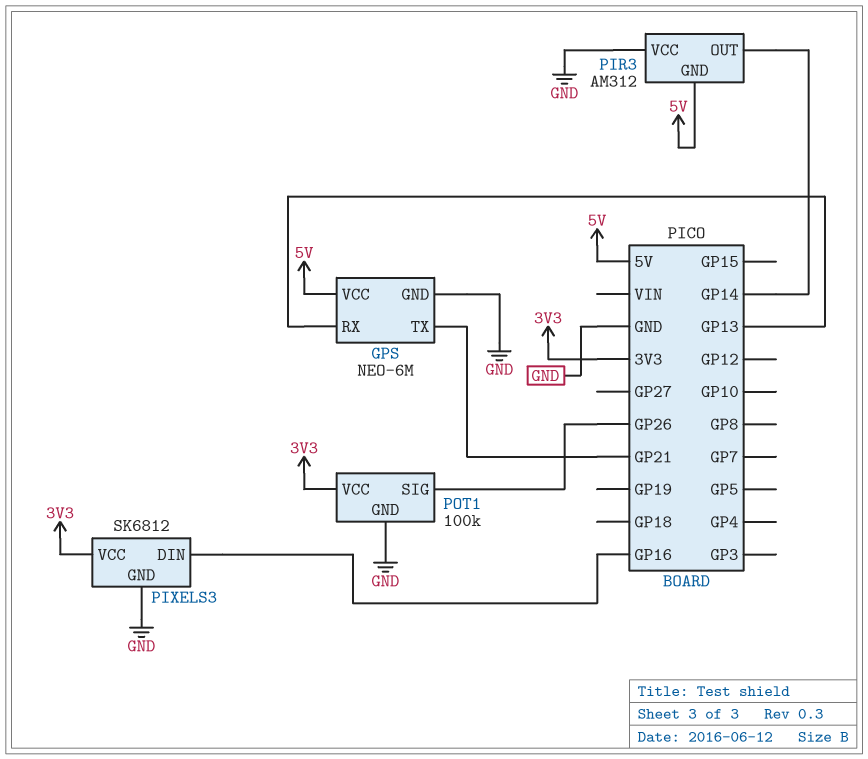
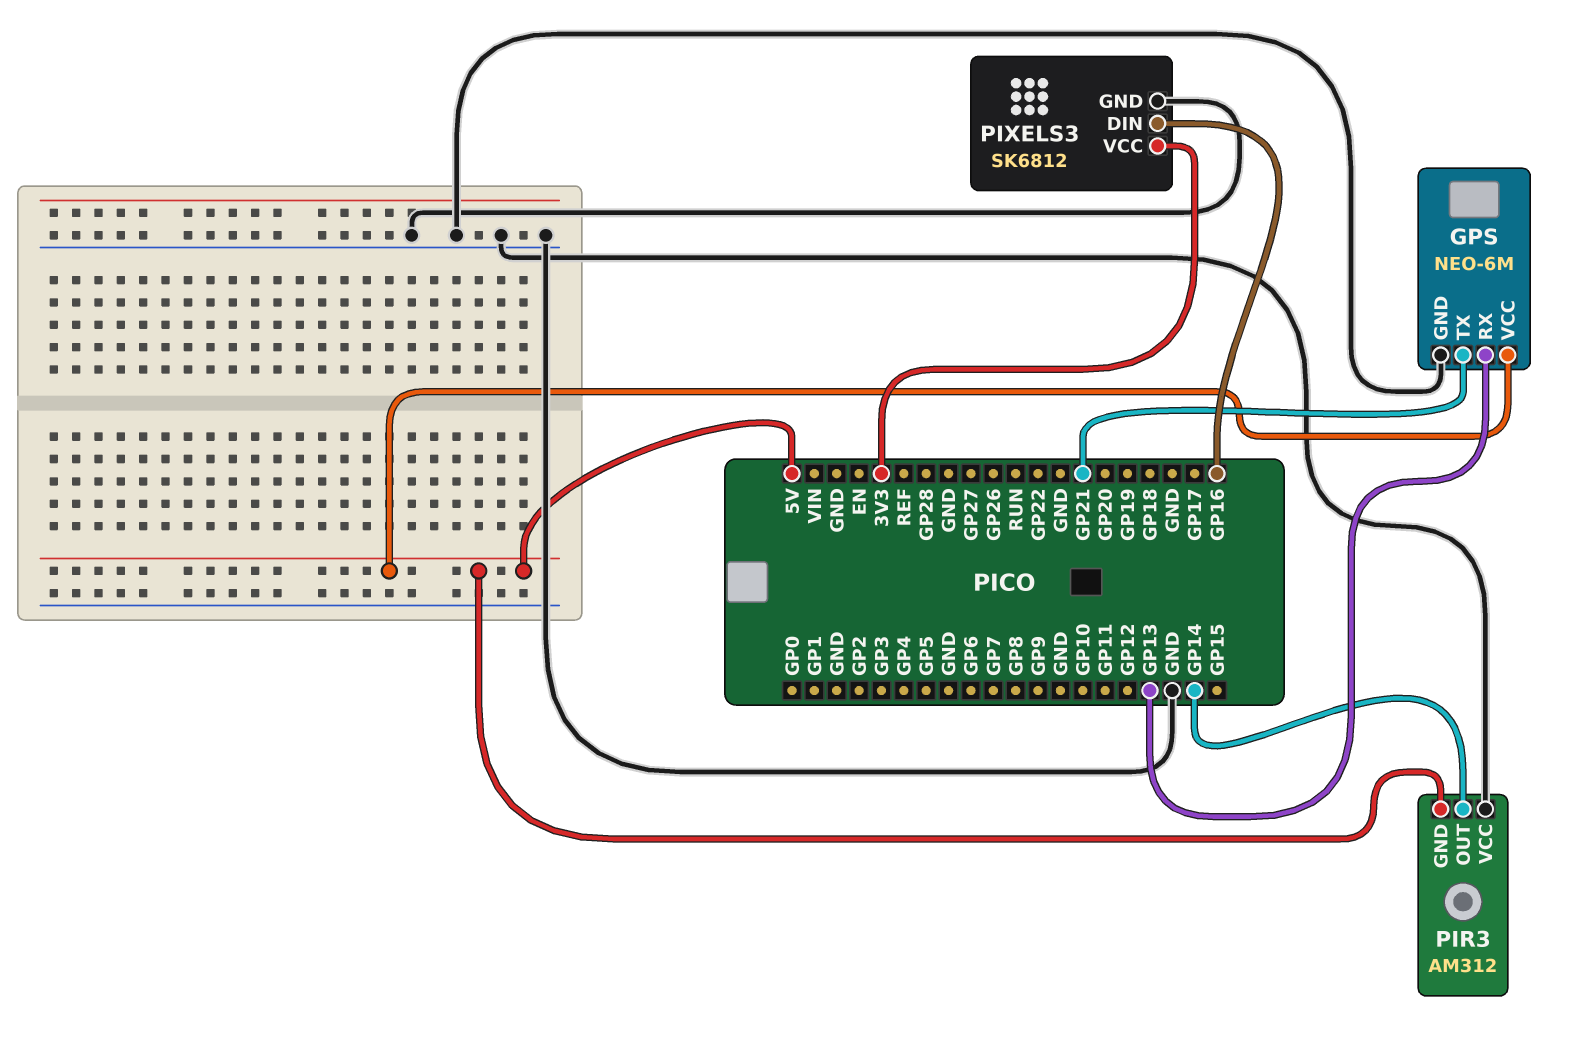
POT1: 100k -> none
POT1 pin GND: GND -> none
POT1 pin SIG: GP26 -> none
POT1 pin VCC: 3V3 -> none

